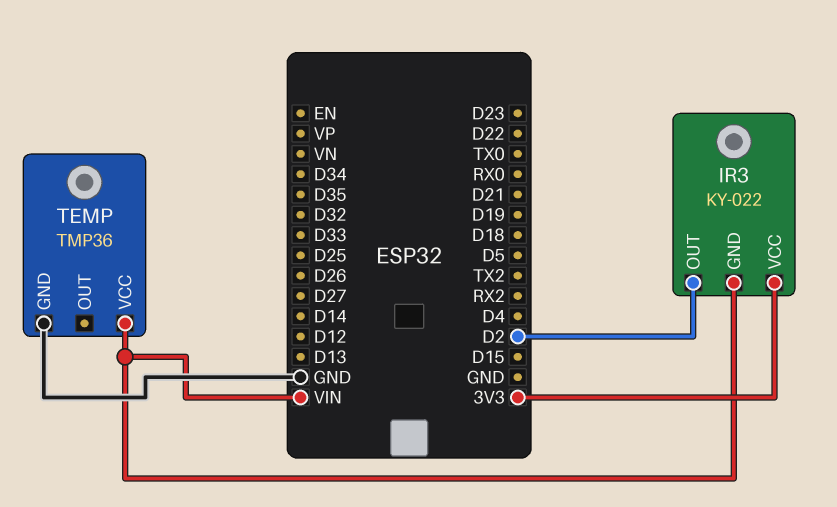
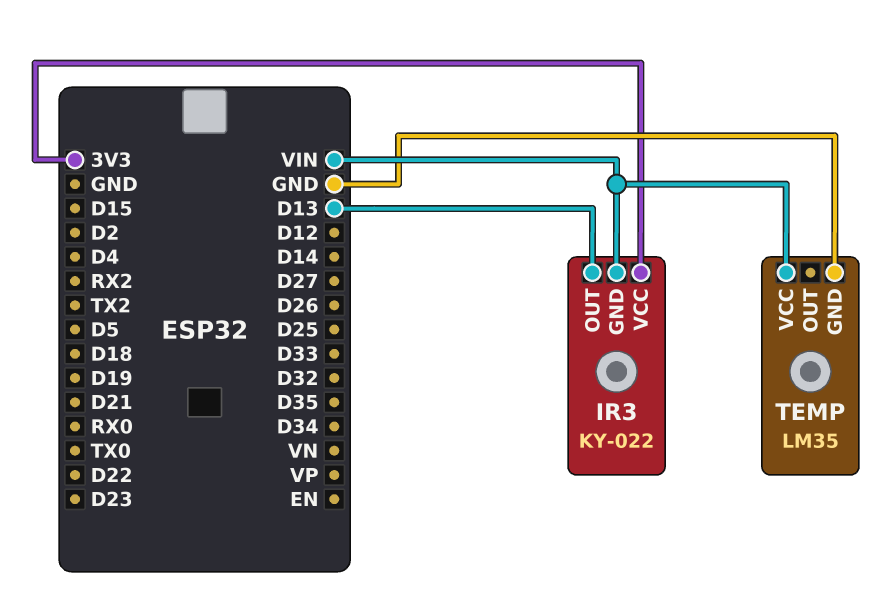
IR3 pin OUT: D2 -> D13
TEMP: TMP36 -> LM35

